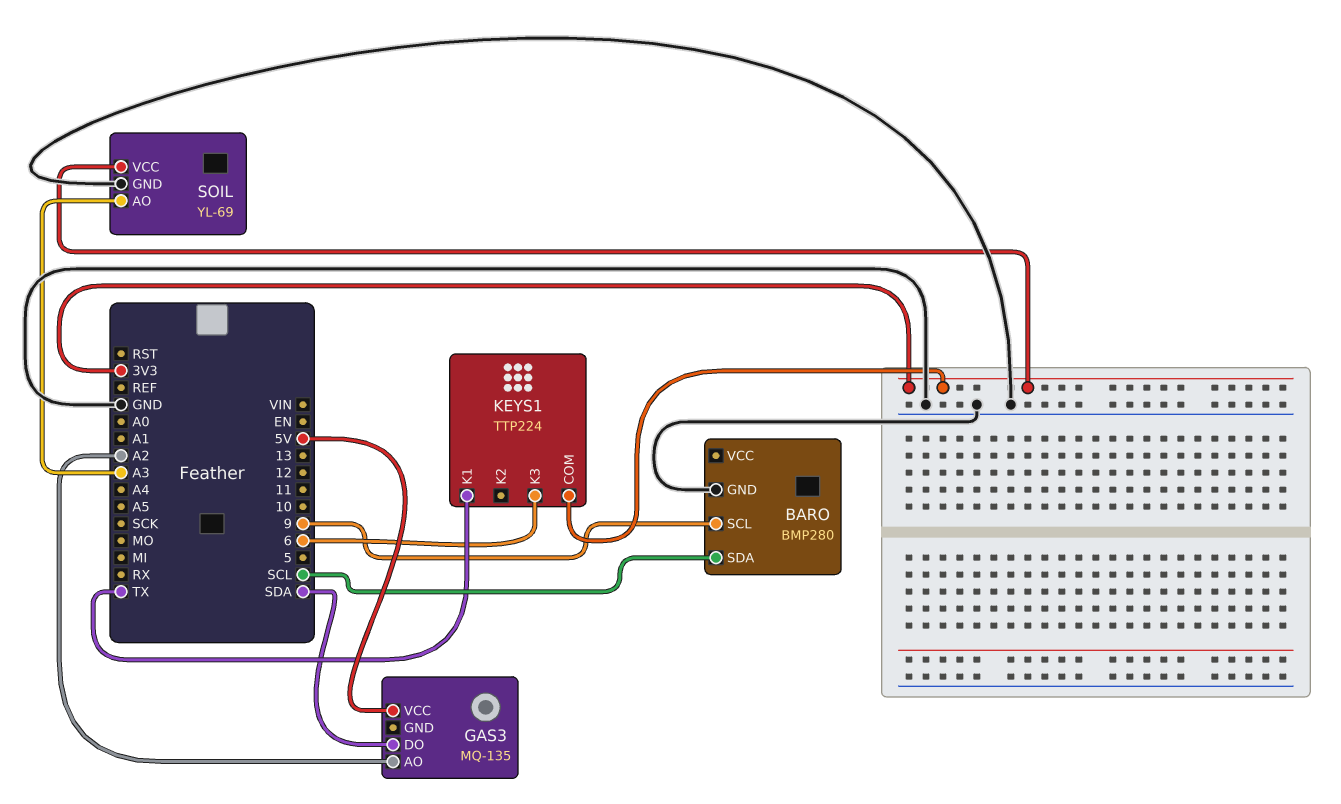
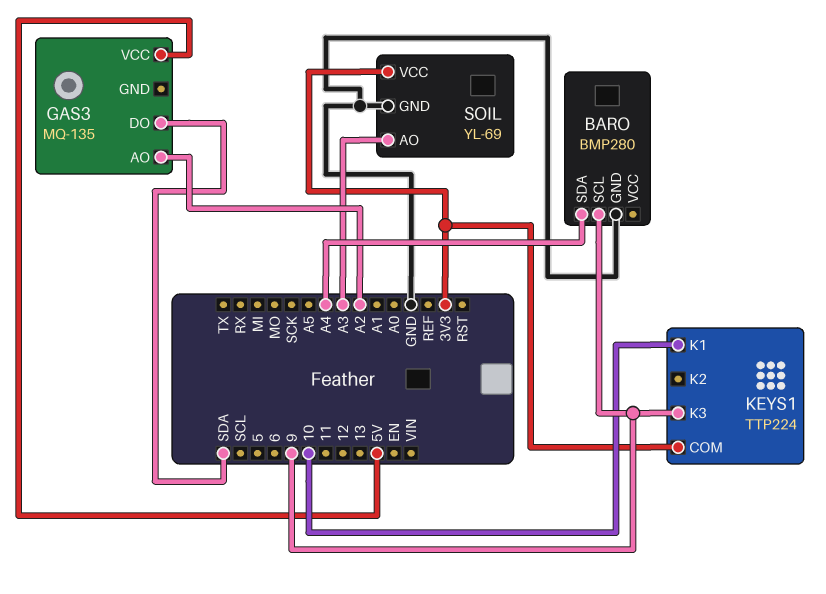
BARO pin SDA: SCL -> A4
KEYS1 pin K1: TX -> 10
KEYS1 pin K3: 6 -> 9

